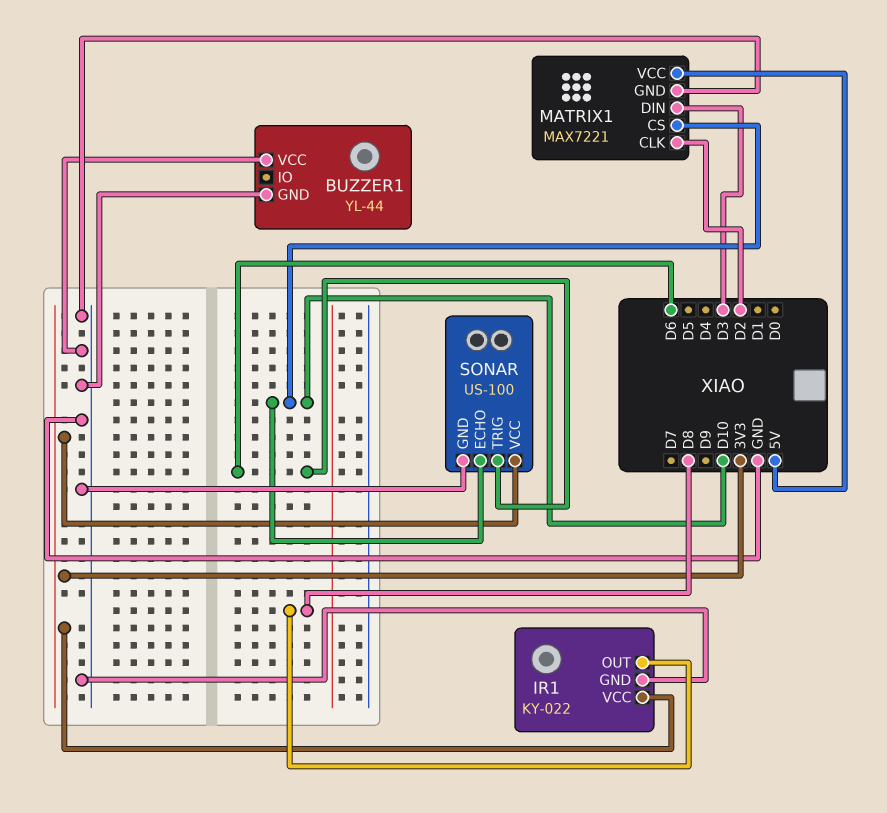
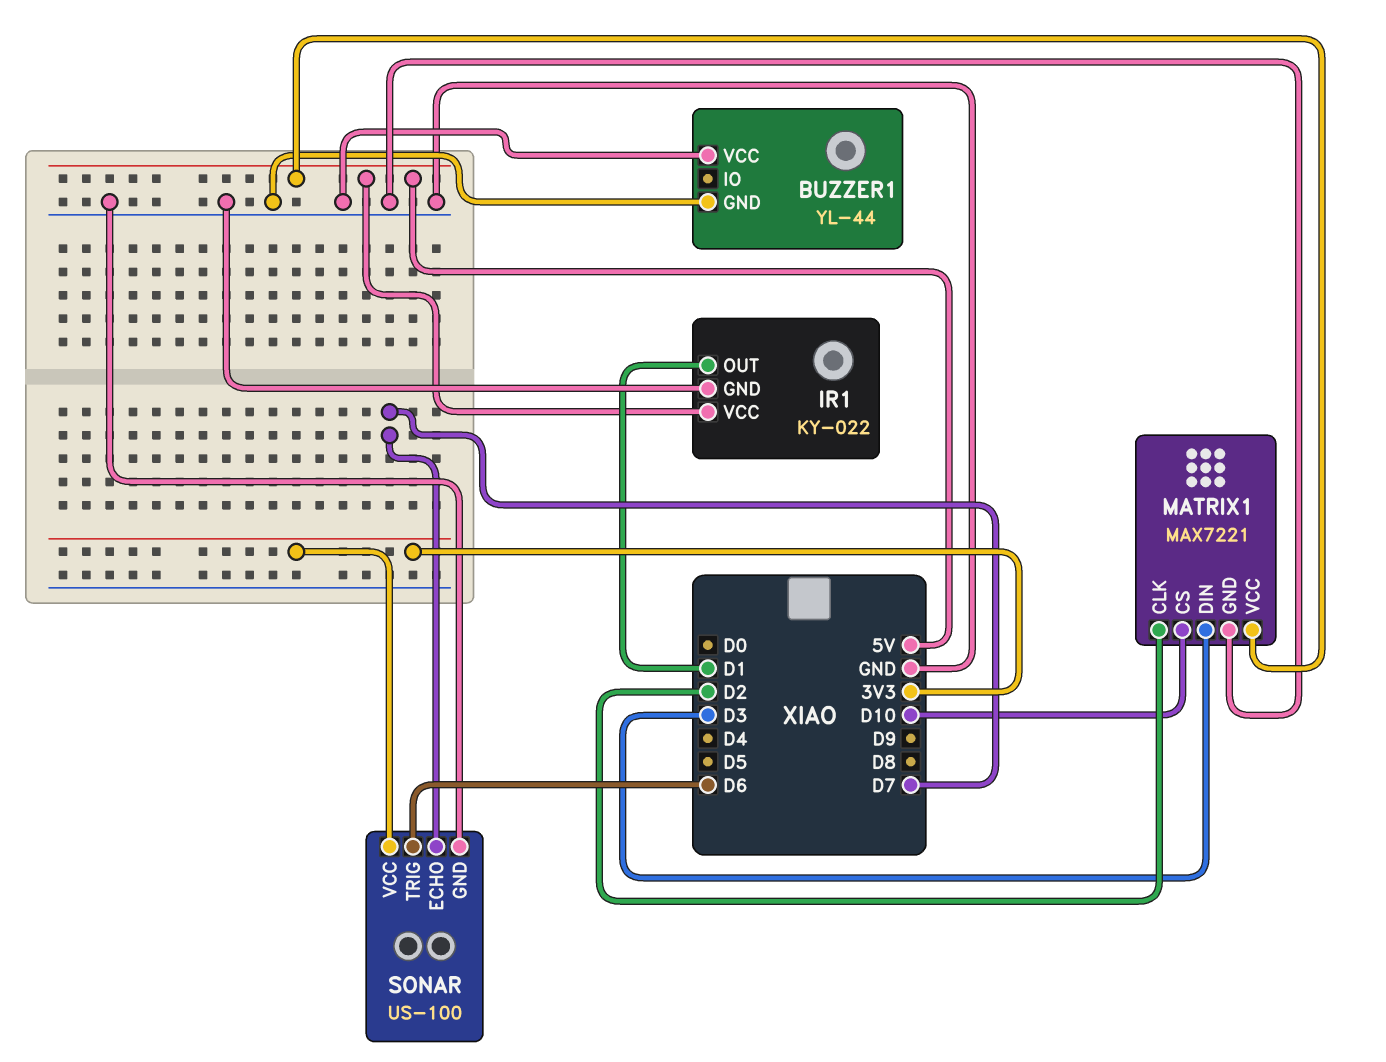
IR1 pin OUT: D8 -> D1
IR1 pin VCC: 3V3 -> 5V
SONAR pin ECHO: D10 -> D7

